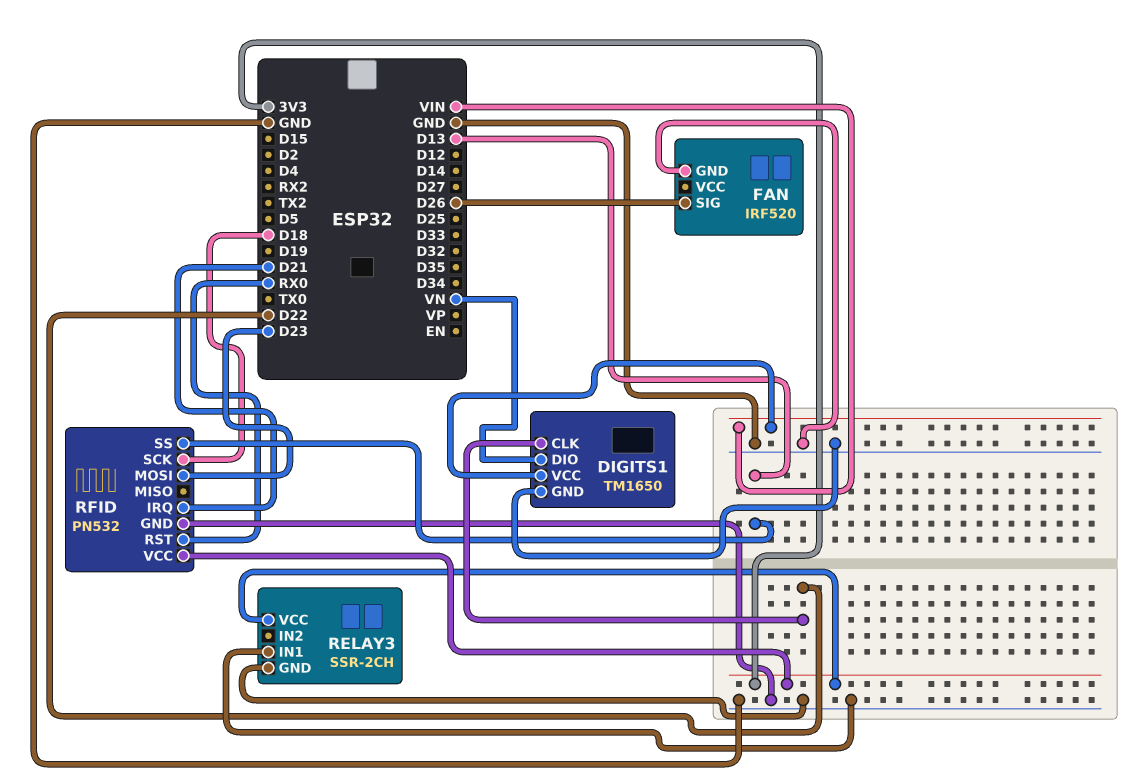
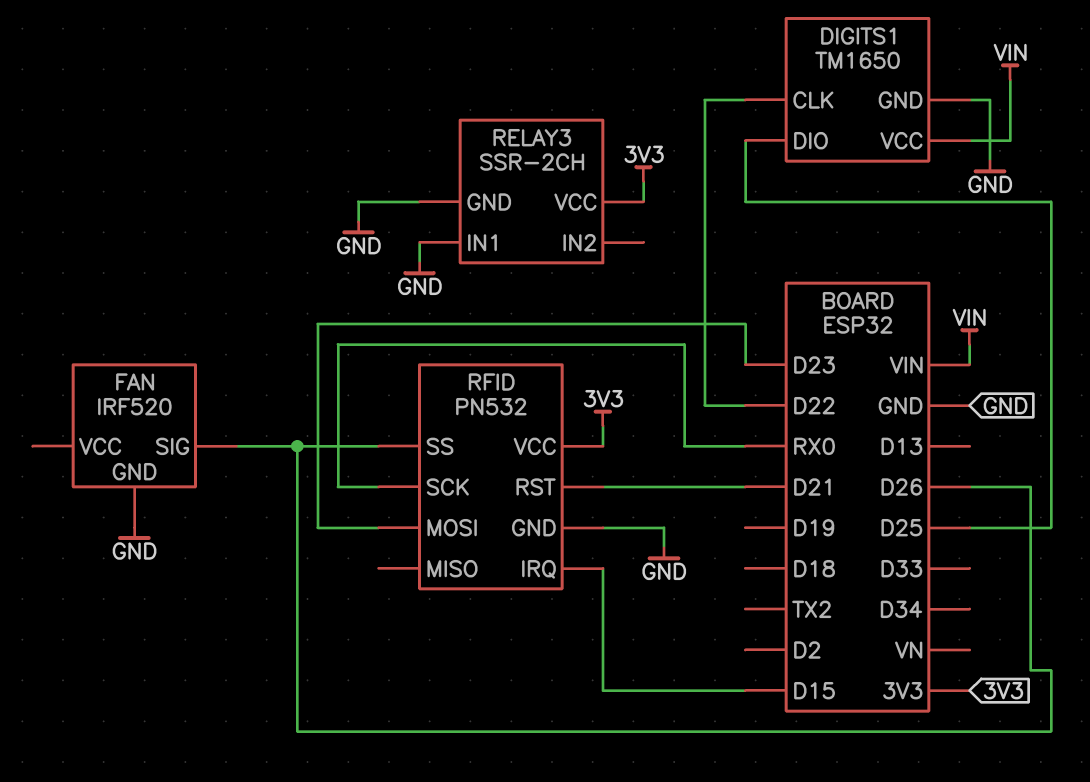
DIGITS1 pin DIO: VN -> D25
RFID pin IRQ: D21 -> D15
RFID pin RST: RX0 -> D21
RFID pin SCK: D18 -> RX0
RFID pin SS: D13 -> D26

